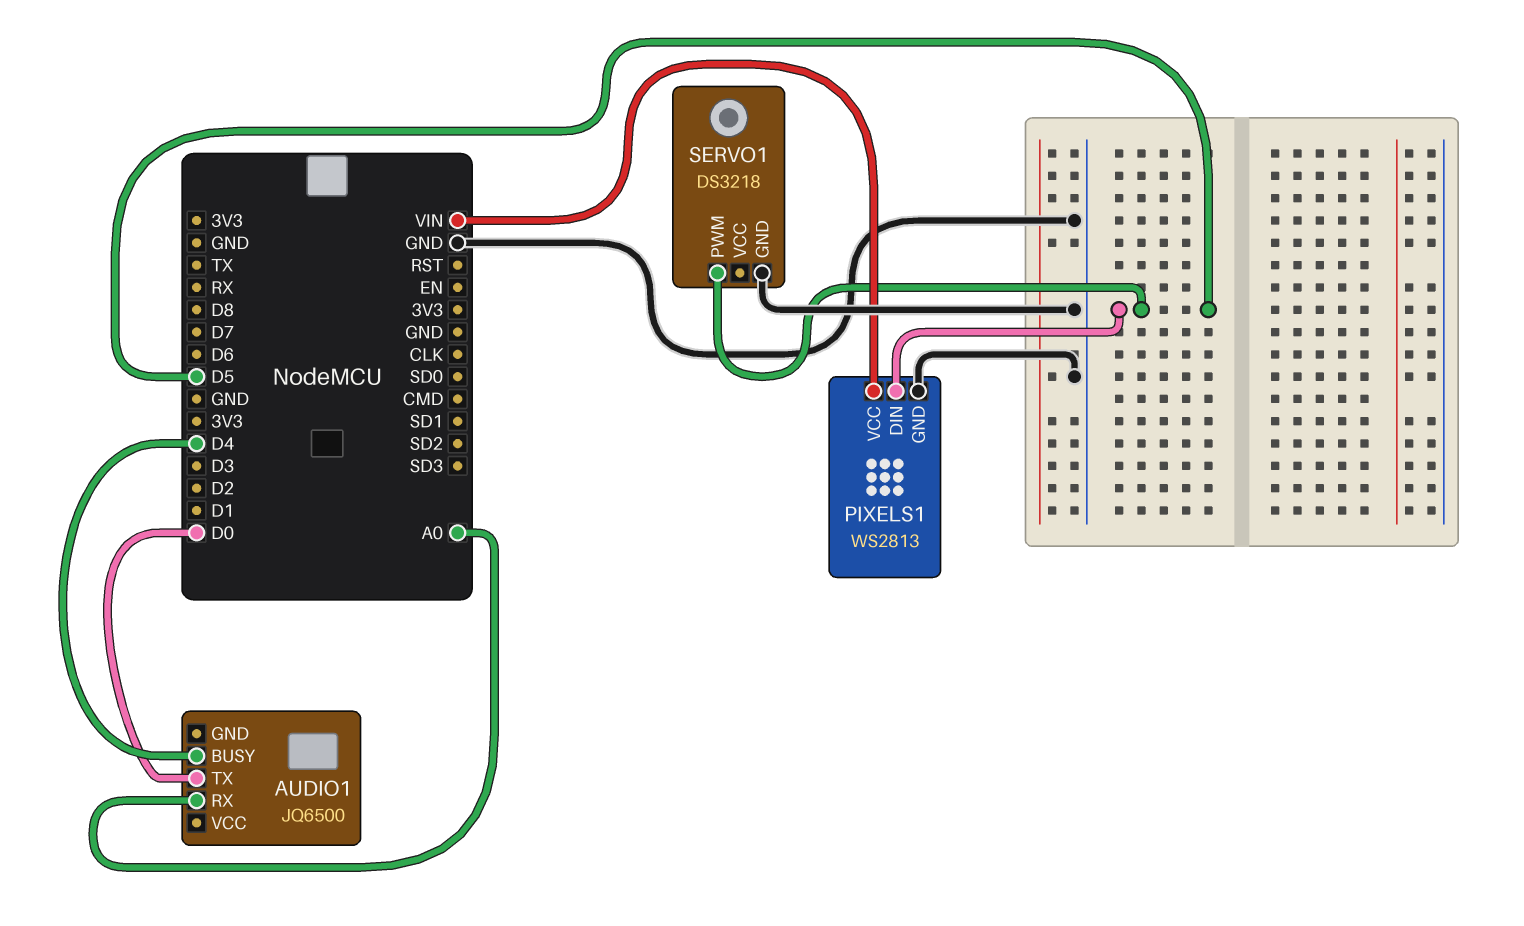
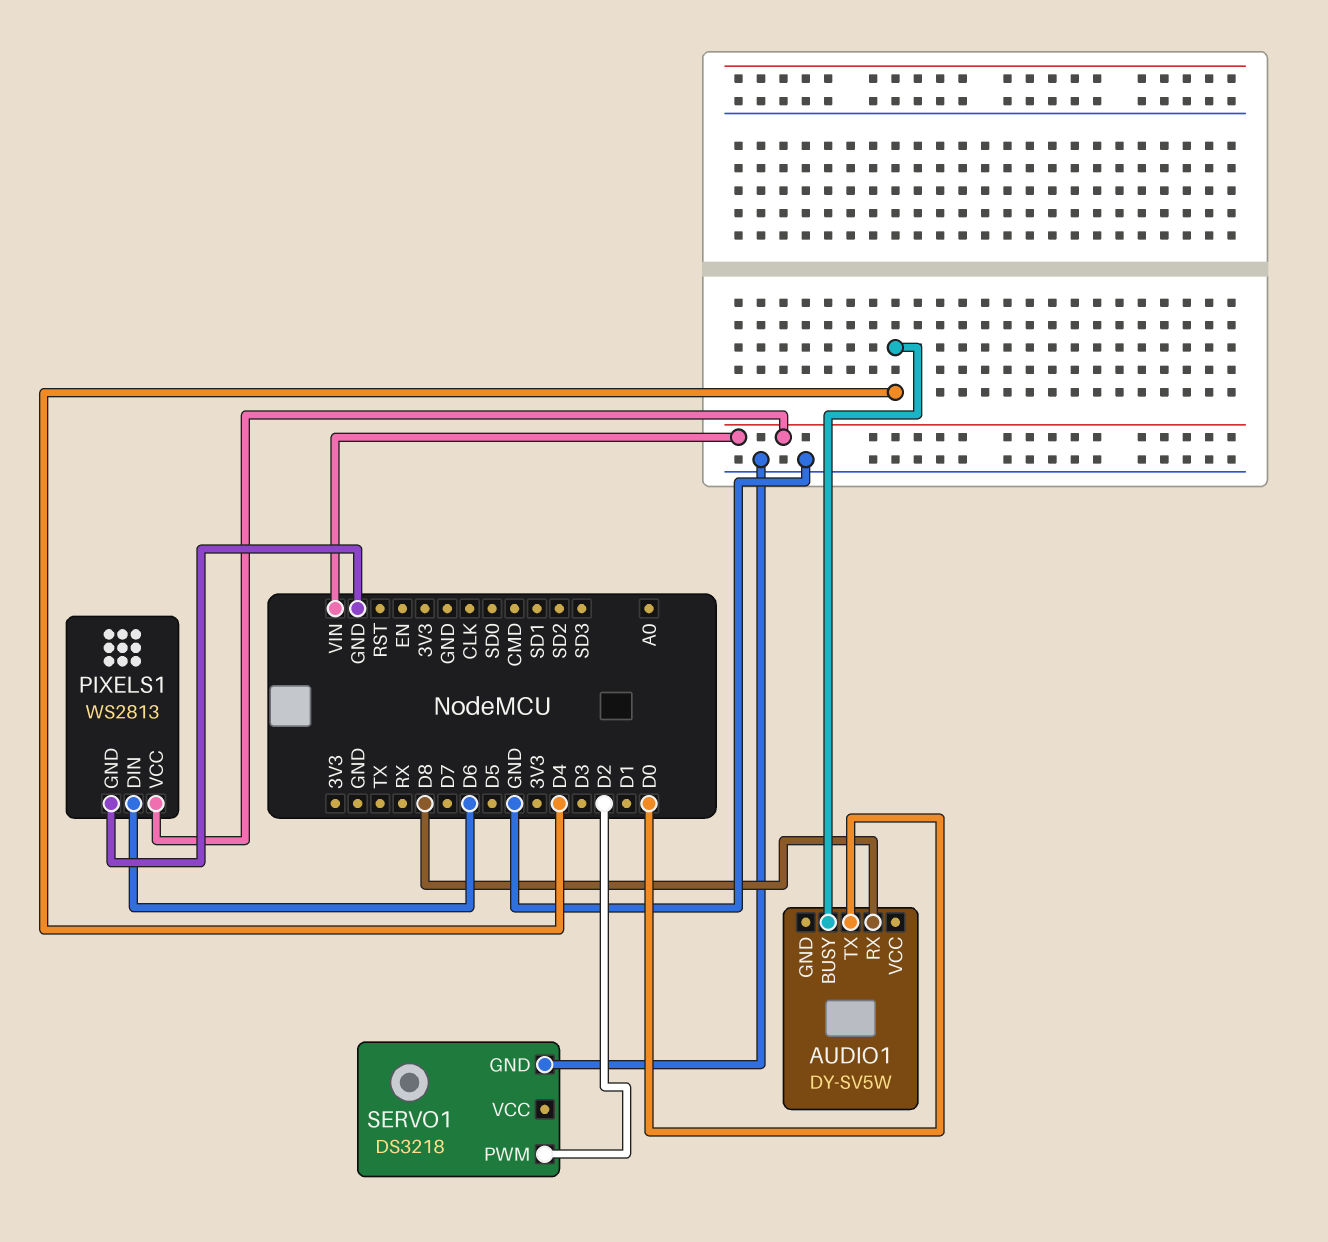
AUDIO1: JQ6500 -> DY-SV5W
AUDIO1 pin RX: A0 -> D8
PIXELS1 pin DIN: D5 -> D6
SERVO1 pin PWM: D5 -> D2

